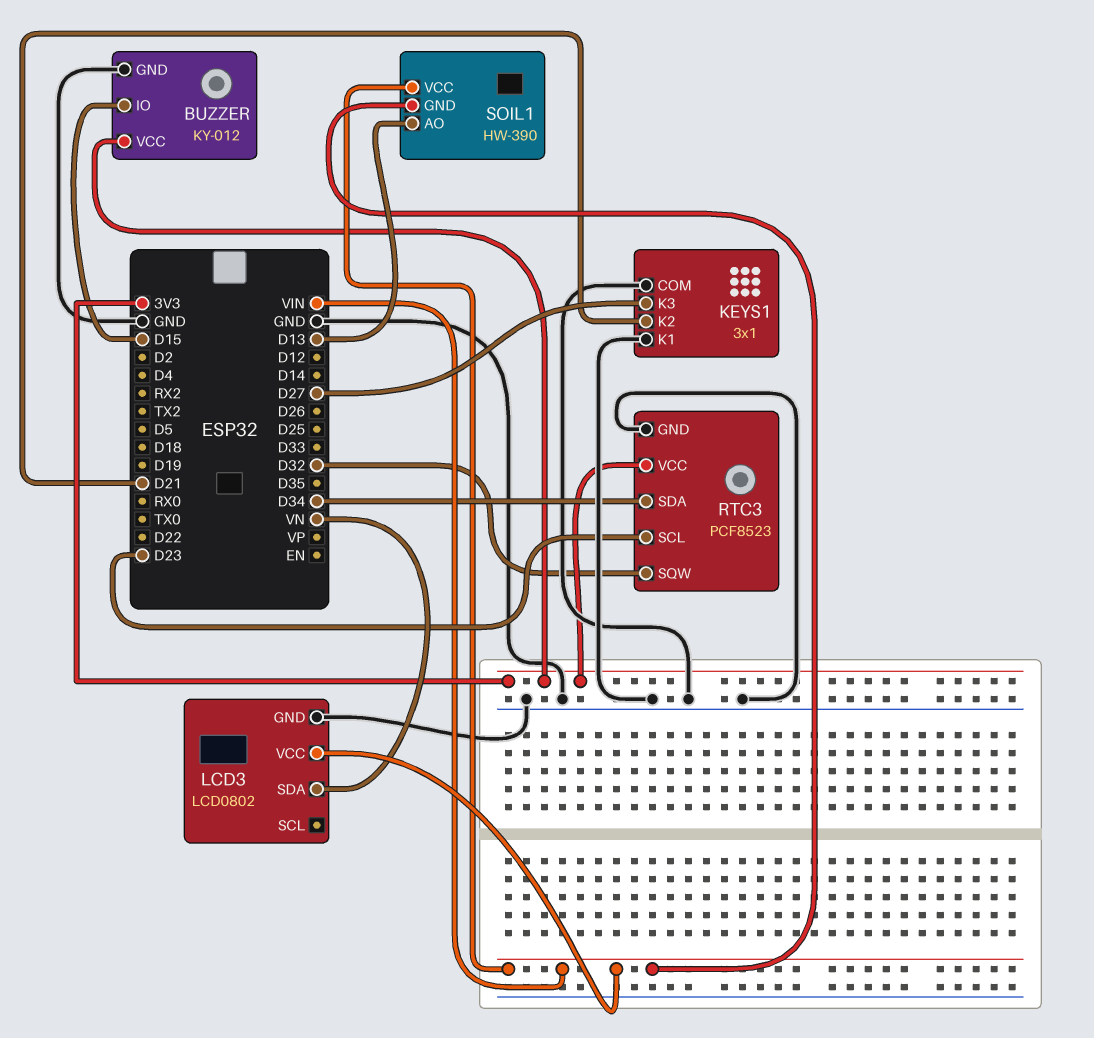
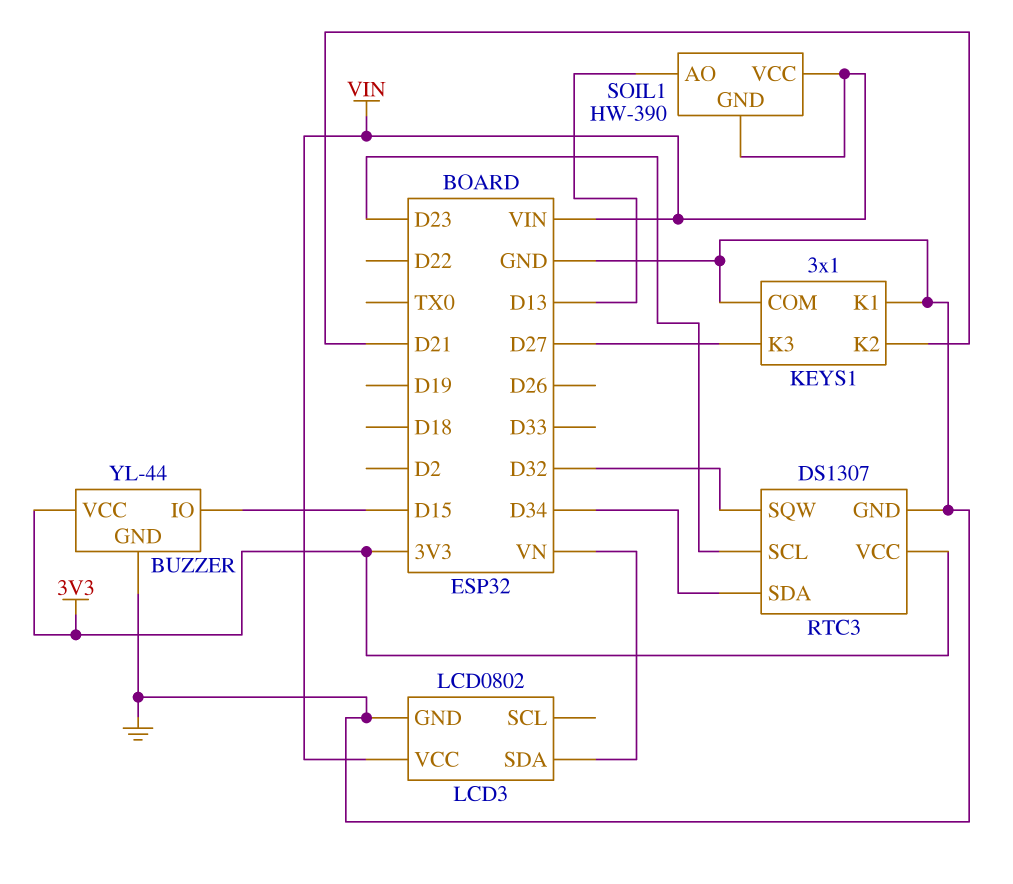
BUZZER: KY-012 -> YL-44
RTC3: PCF8523 -> DS1307

